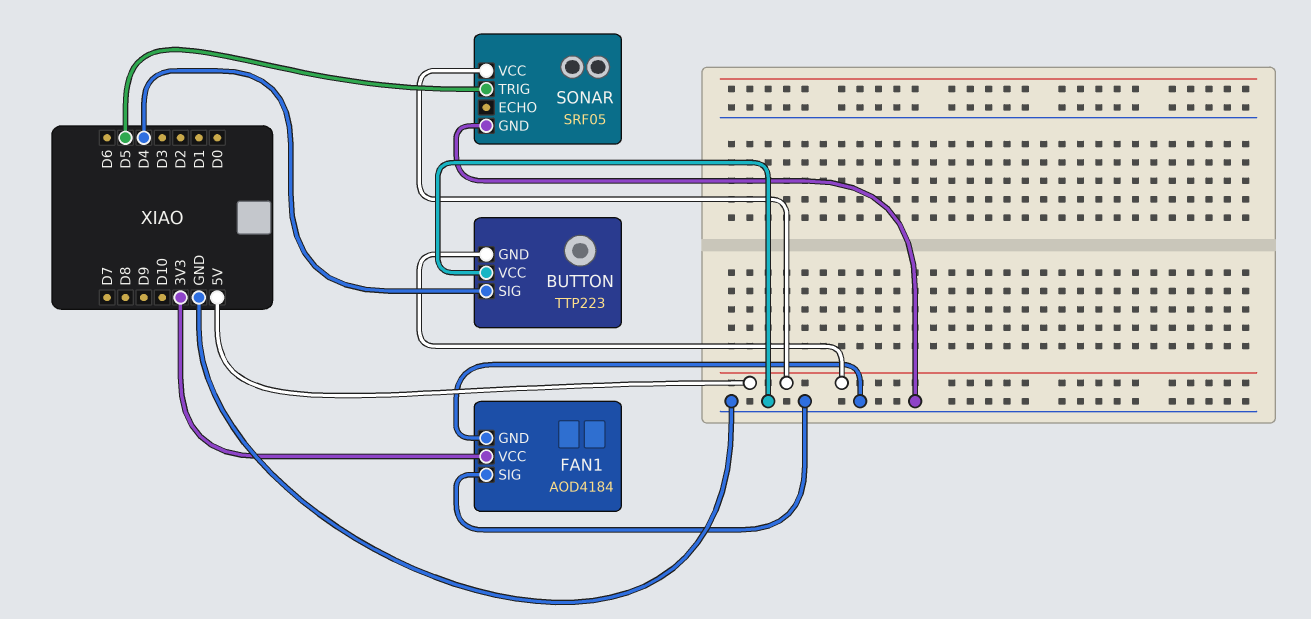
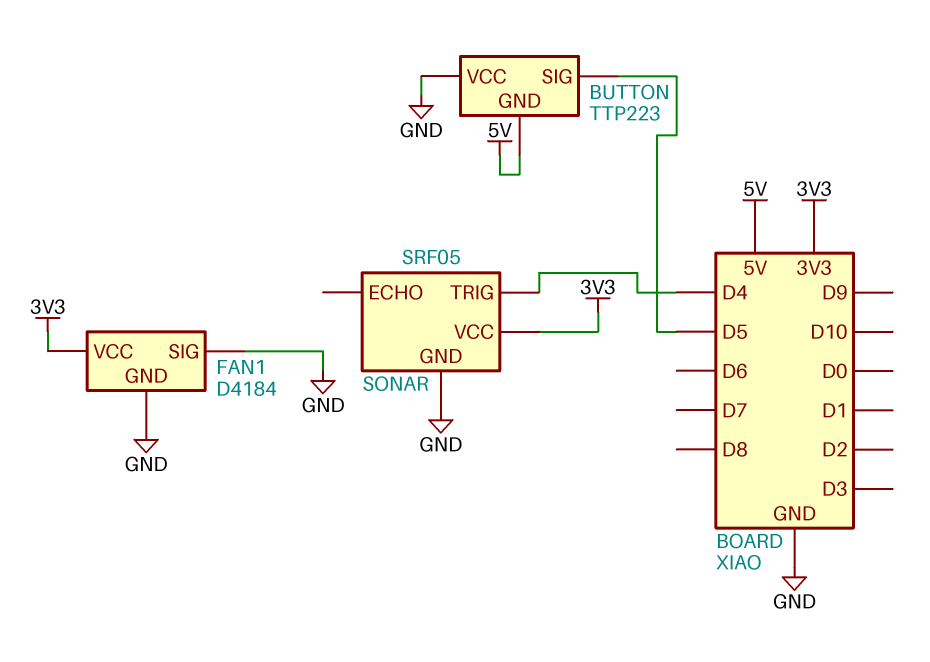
BUTTON pin SIG: D4 -> D5
FAN1: AOD4184 -> D4184
SONAR pin TRIG: D5 -> D4
SONAR pin VCC: 5V -> 3V3

